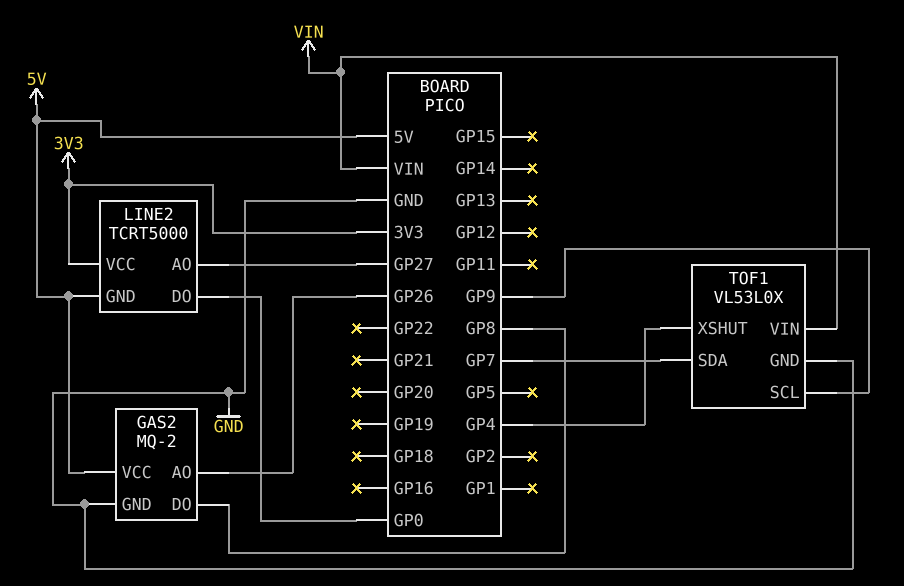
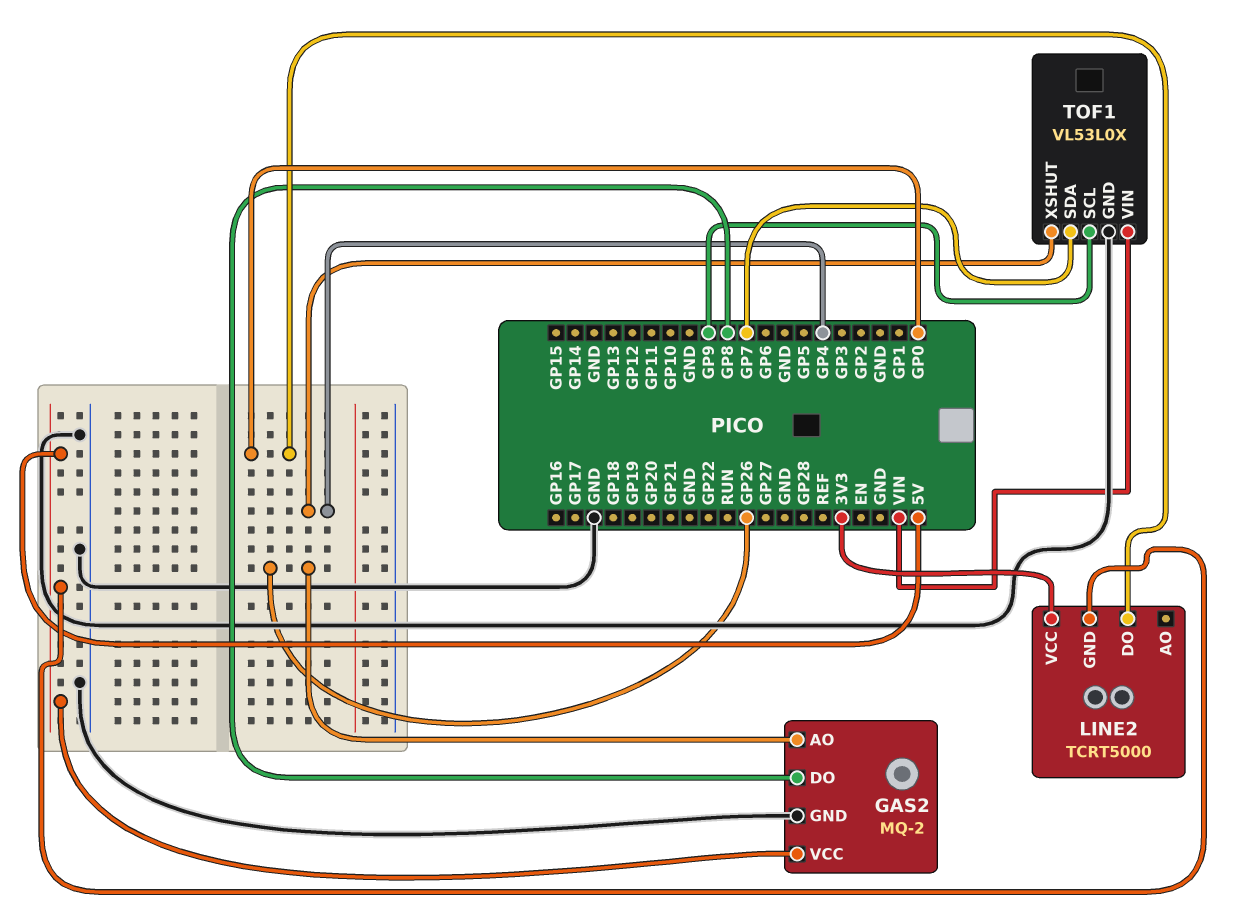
LINE2 pin AO: GP27 -> none

